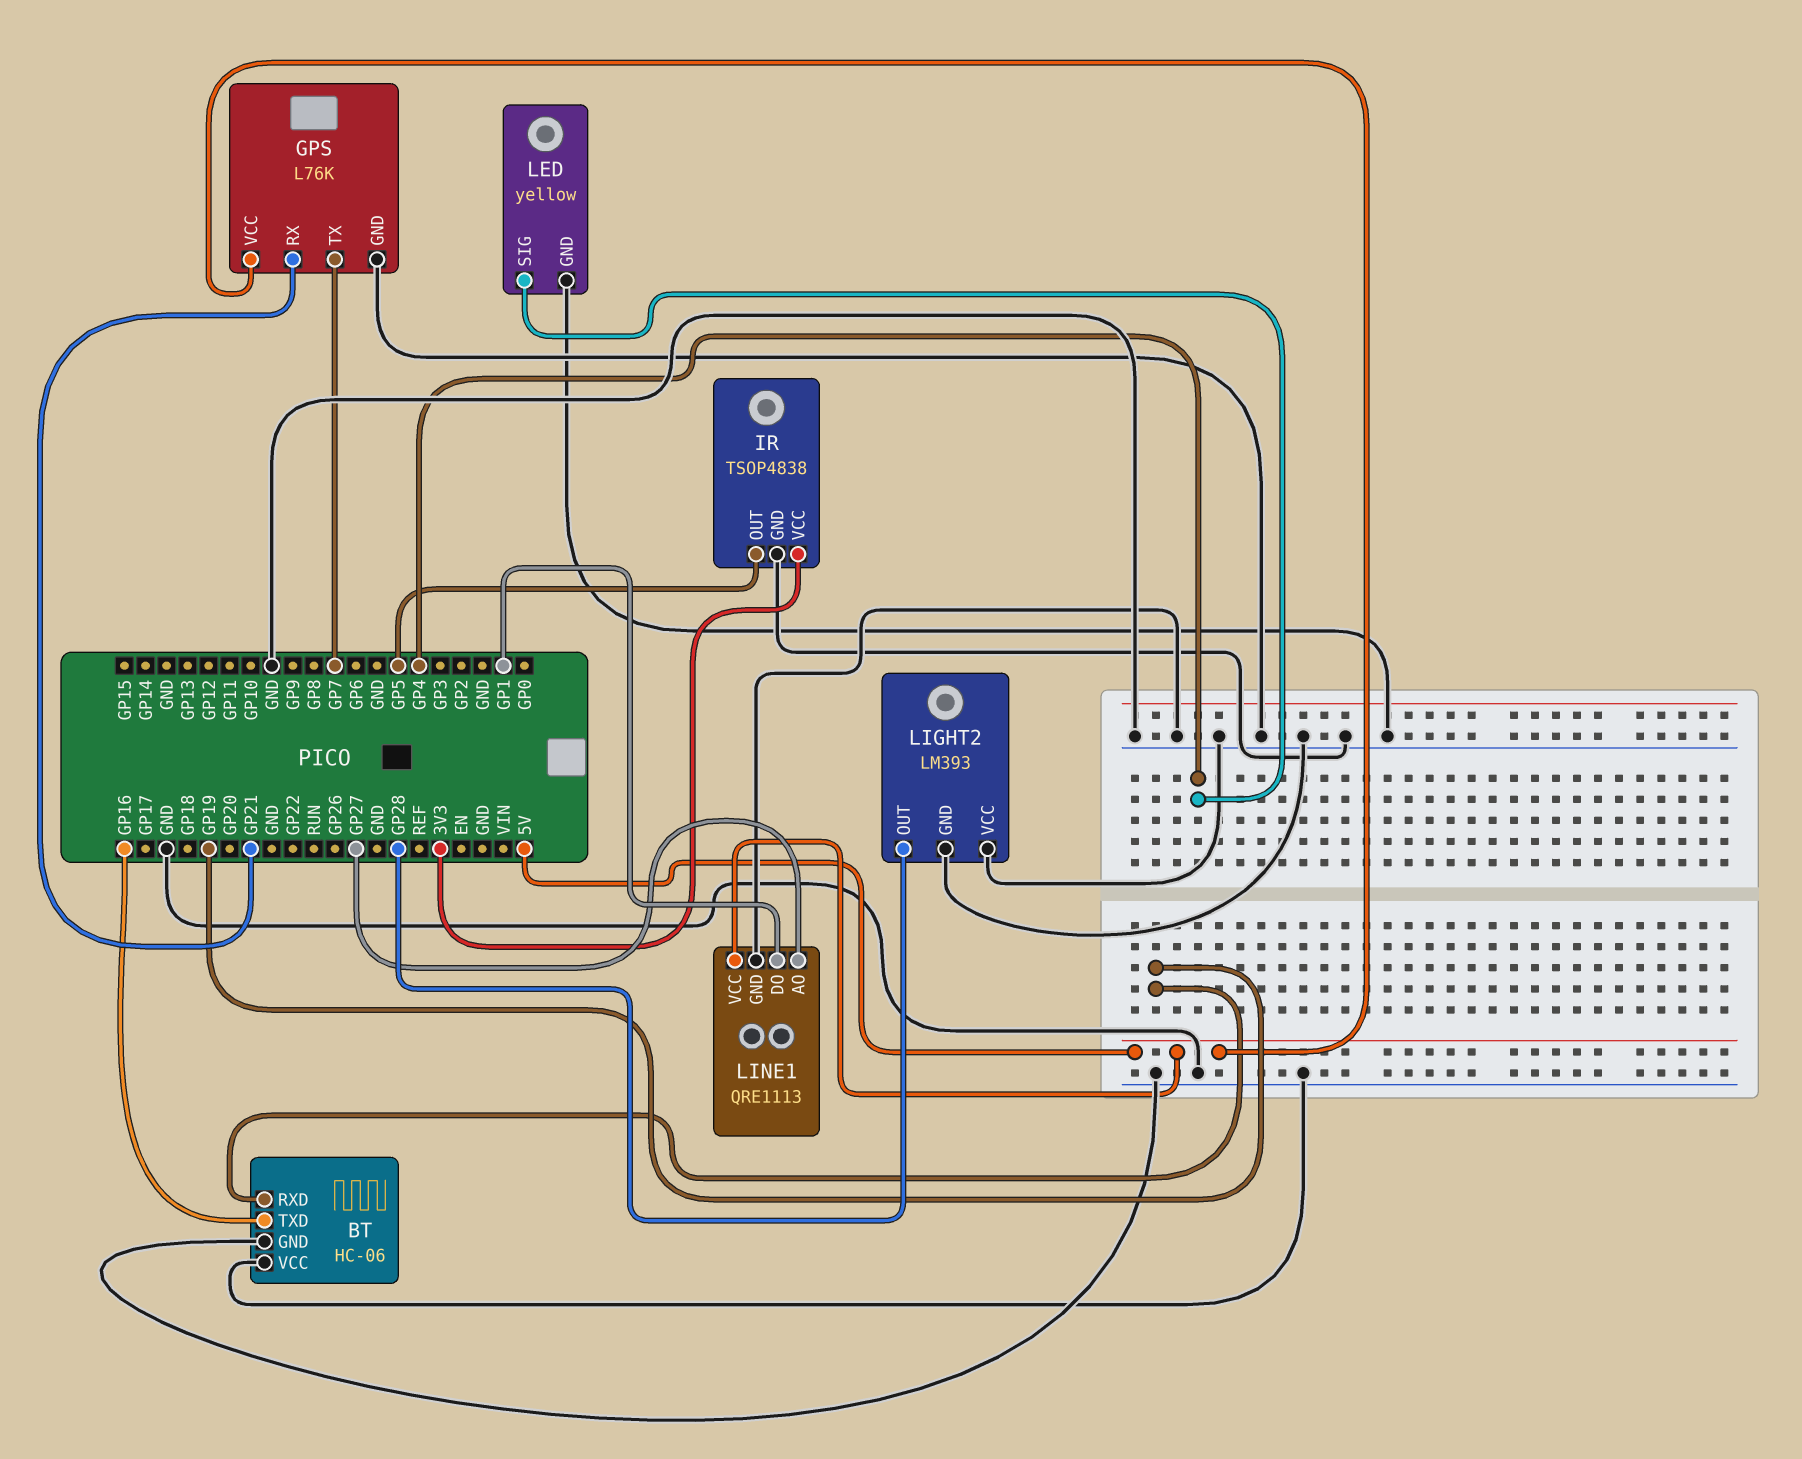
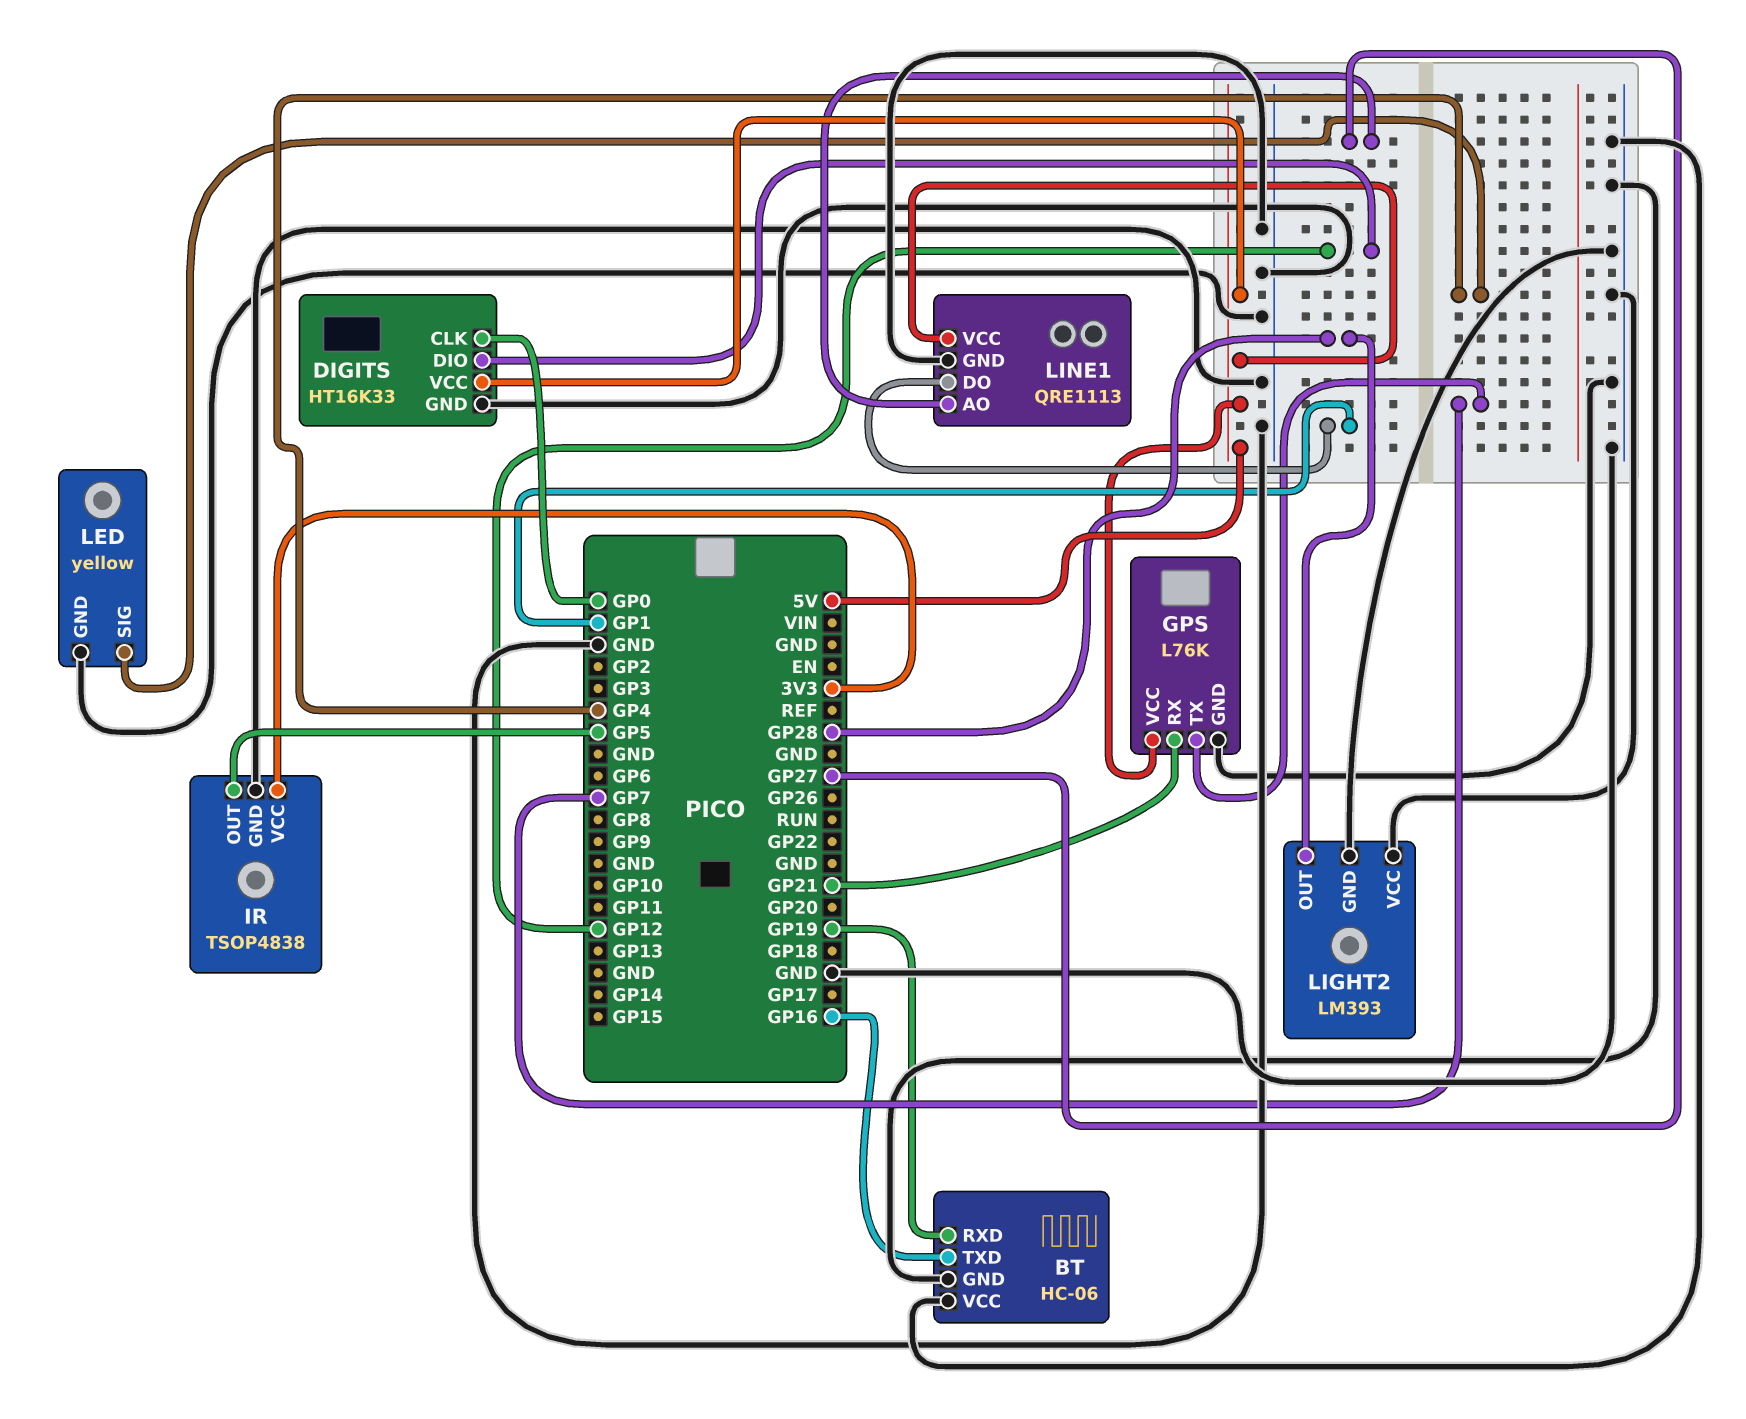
DIGITS: none -> HT16K33
DIGITS pin CLK: none -> GP0
DIGITS pin DIO: none -> GP12
DIGITS pin GND: none -> GND
DIGITS pin VCC: none -> 5V

